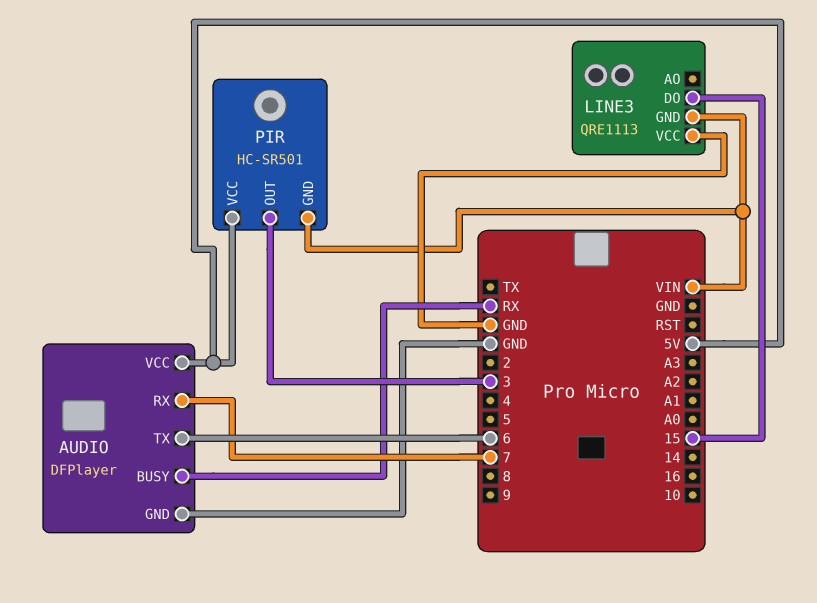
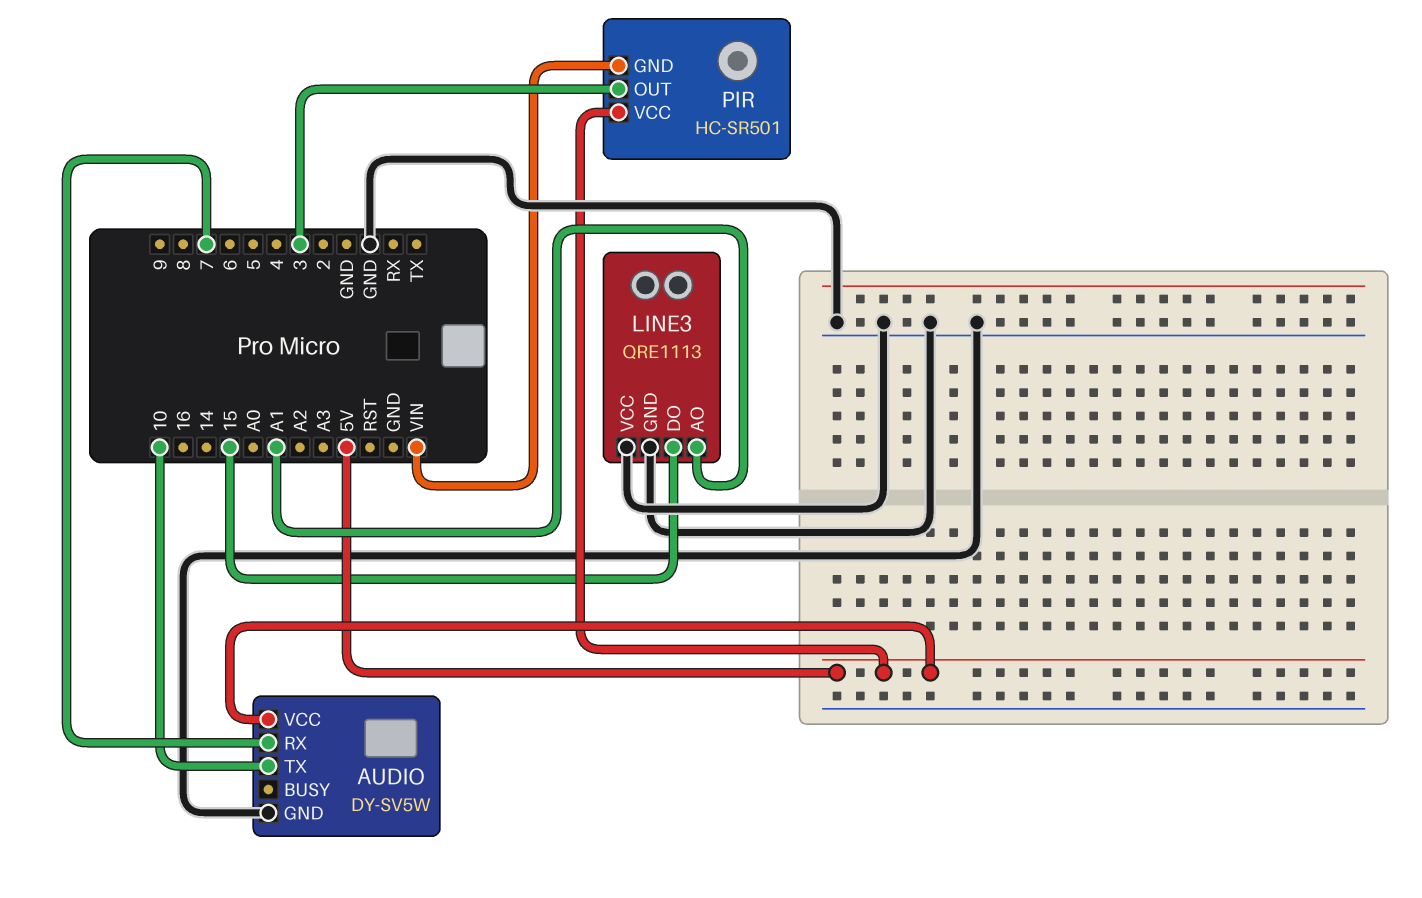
AUDIO: DFPlayer -> DY-SV5W
AUDIO pin BUSY: RX -> none
AUDIO pin TX: 6 -> 10
LINE3 pin AO: none -> A1
LINE3 pin GND: VIN -> GND

